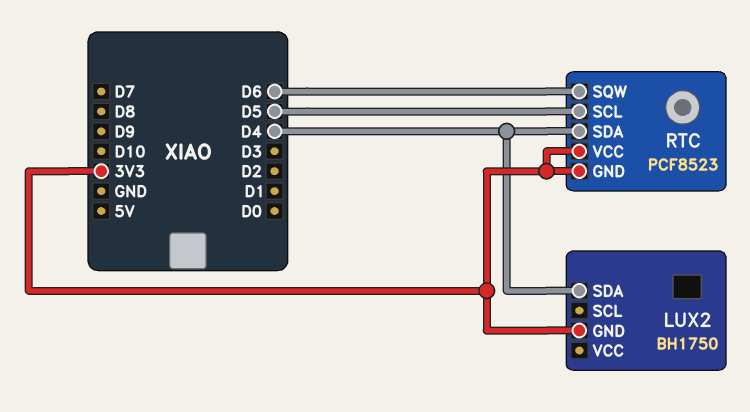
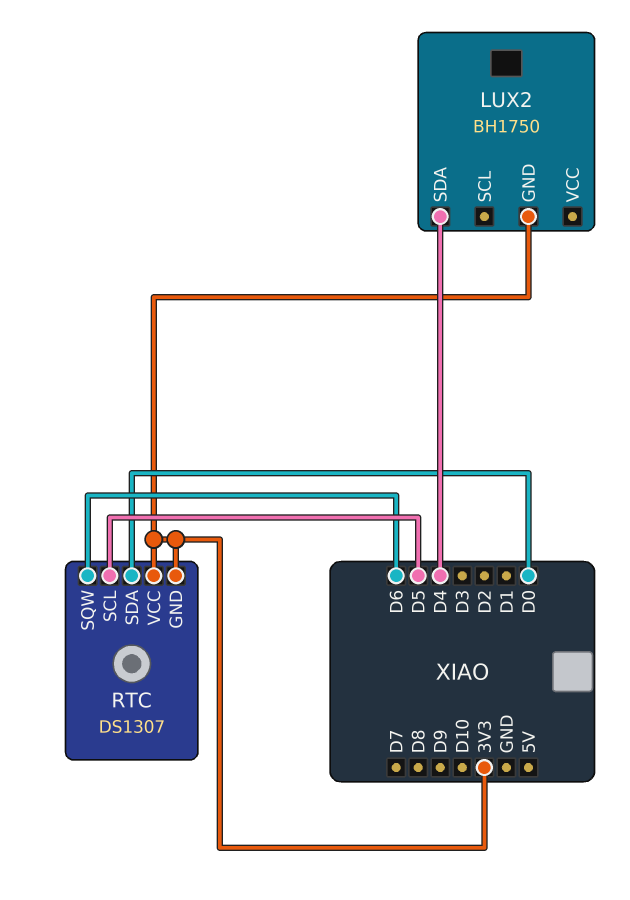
RTC: PCF8523 -> DS1307
RTC pin SDA: D4 -> D0

